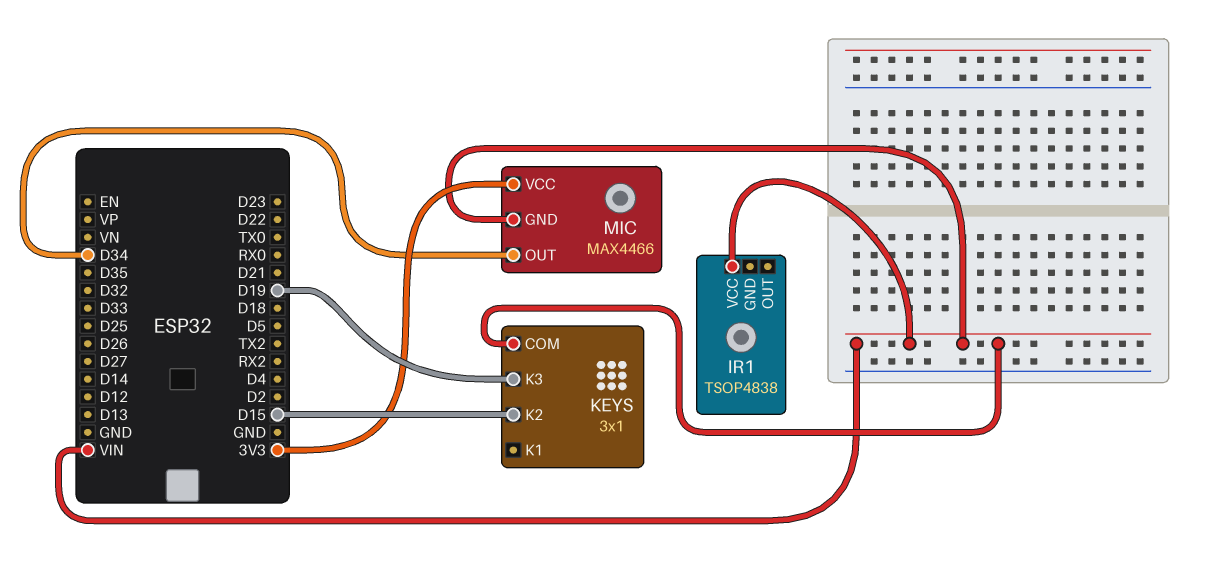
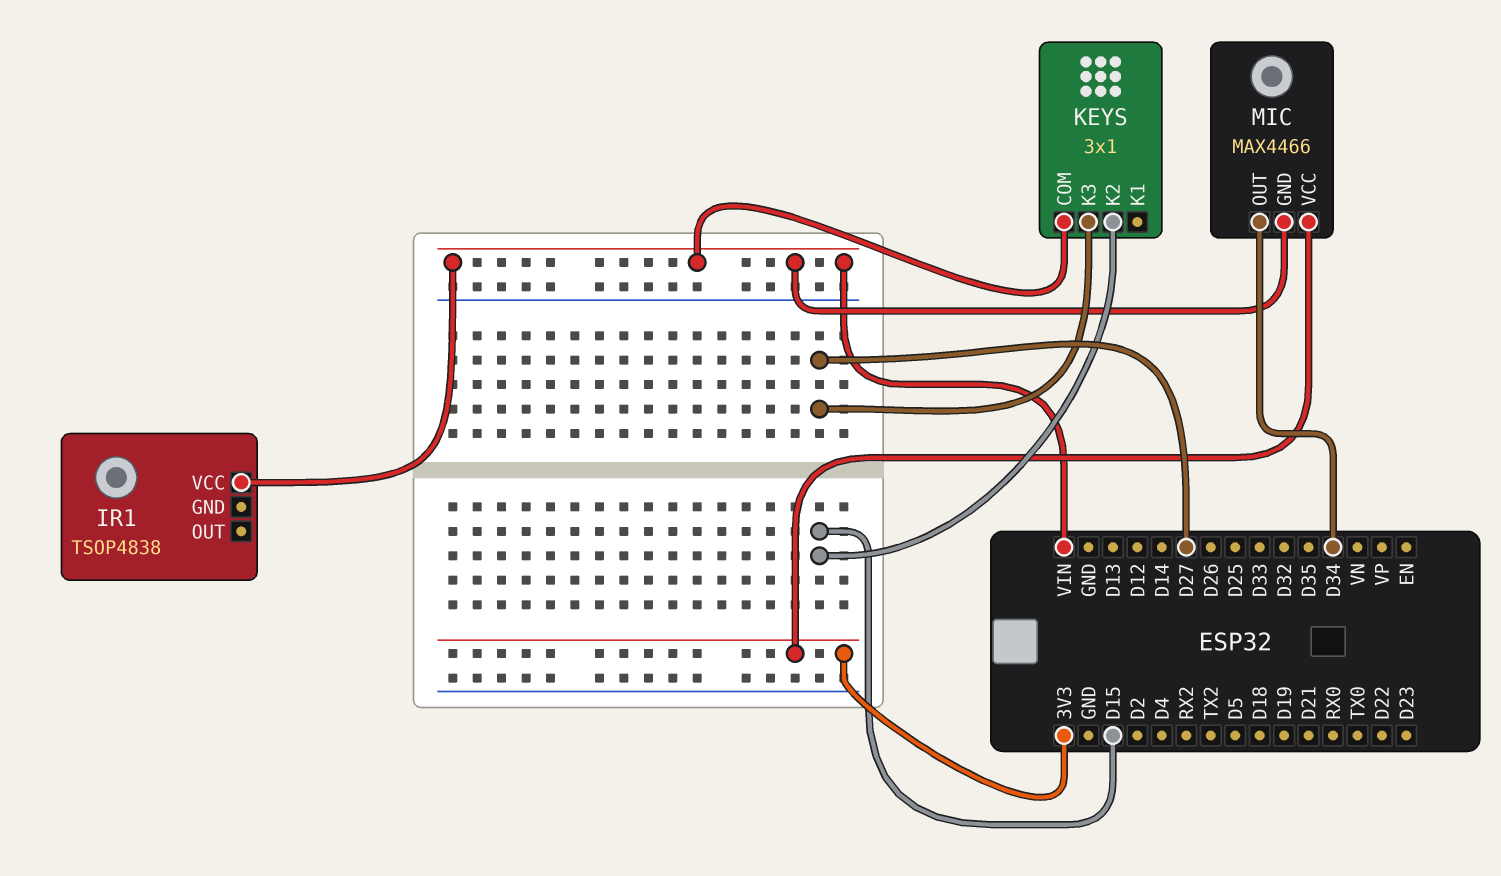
KEYS pin K3: D19 -> D27

